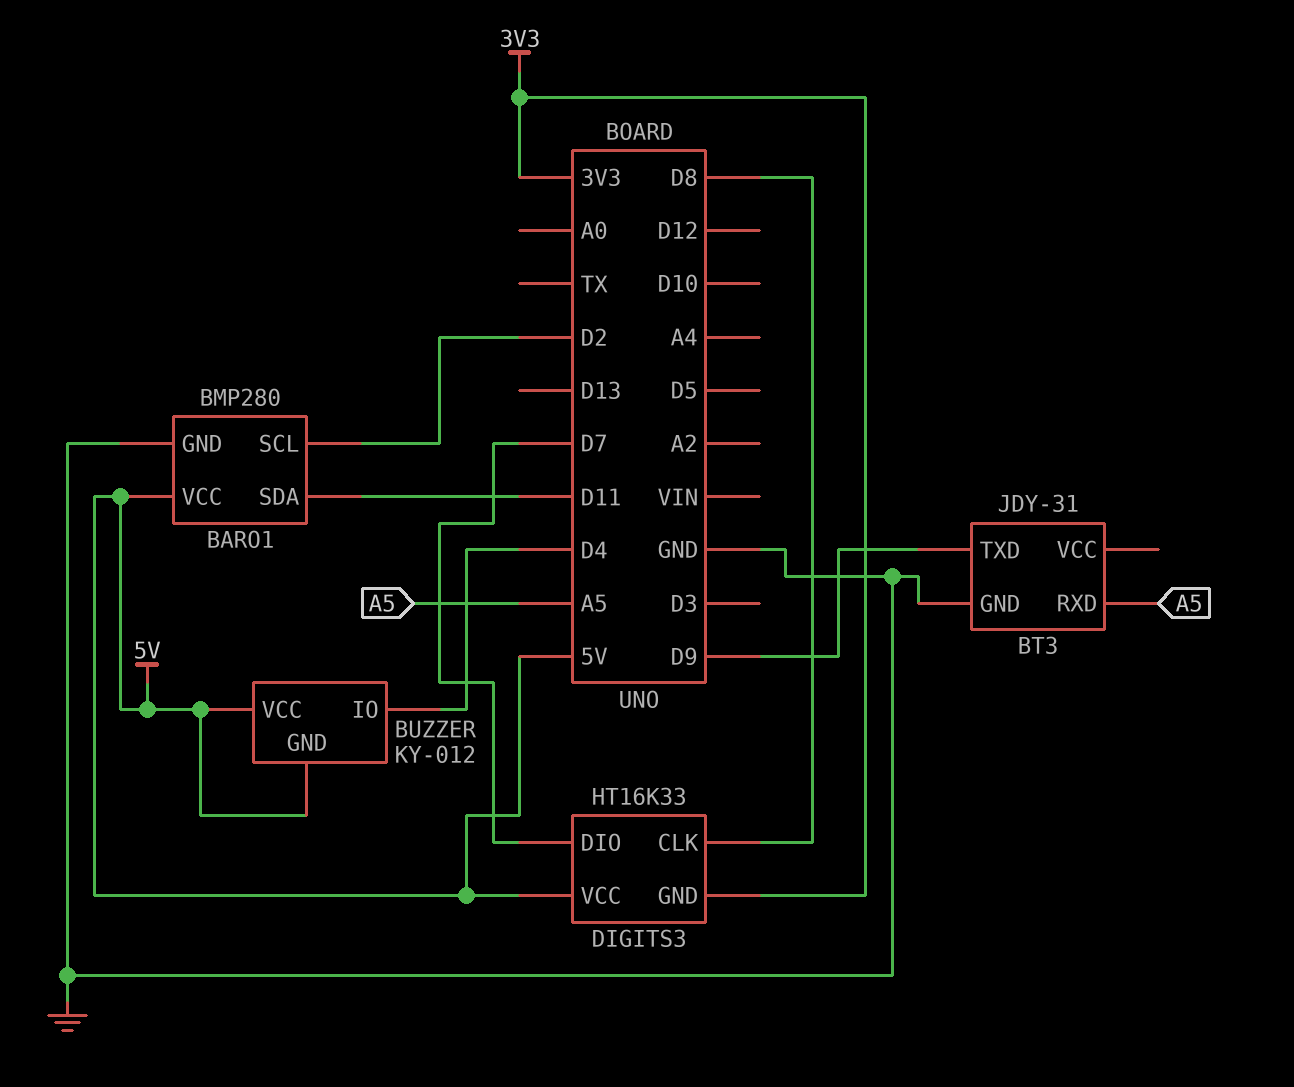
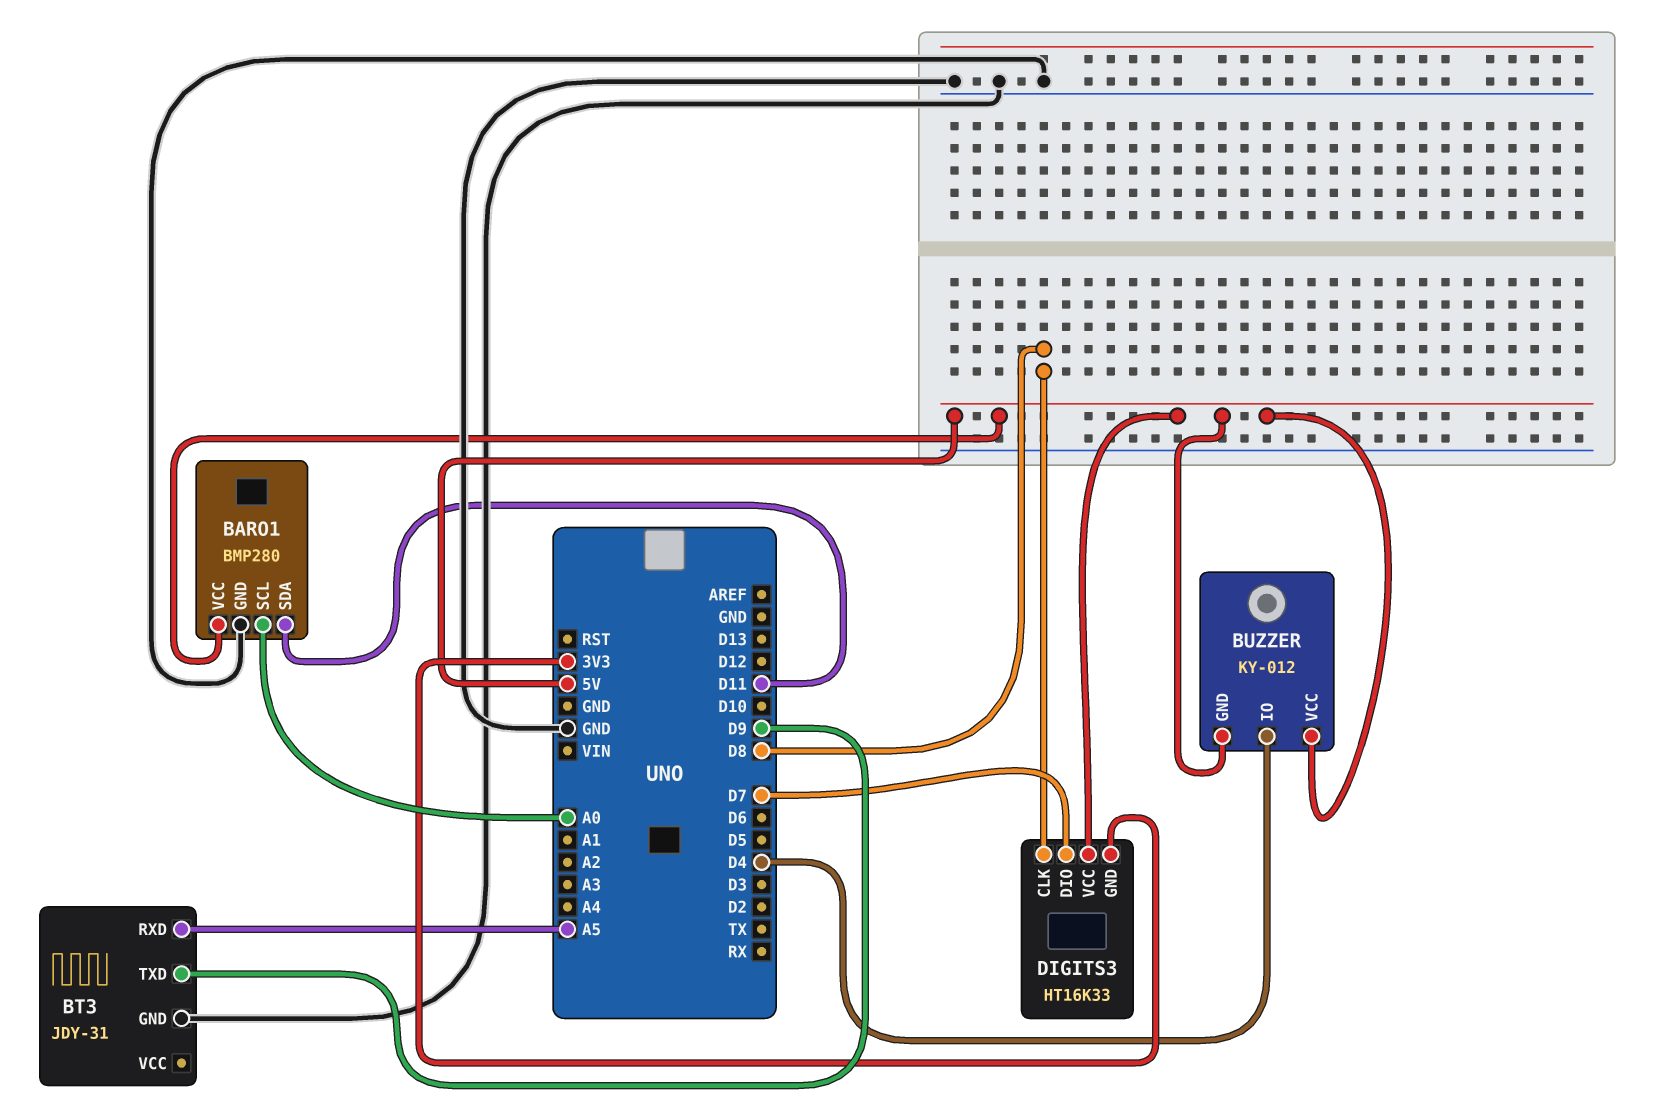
BARO1 pin SCL: D2 -> A0

